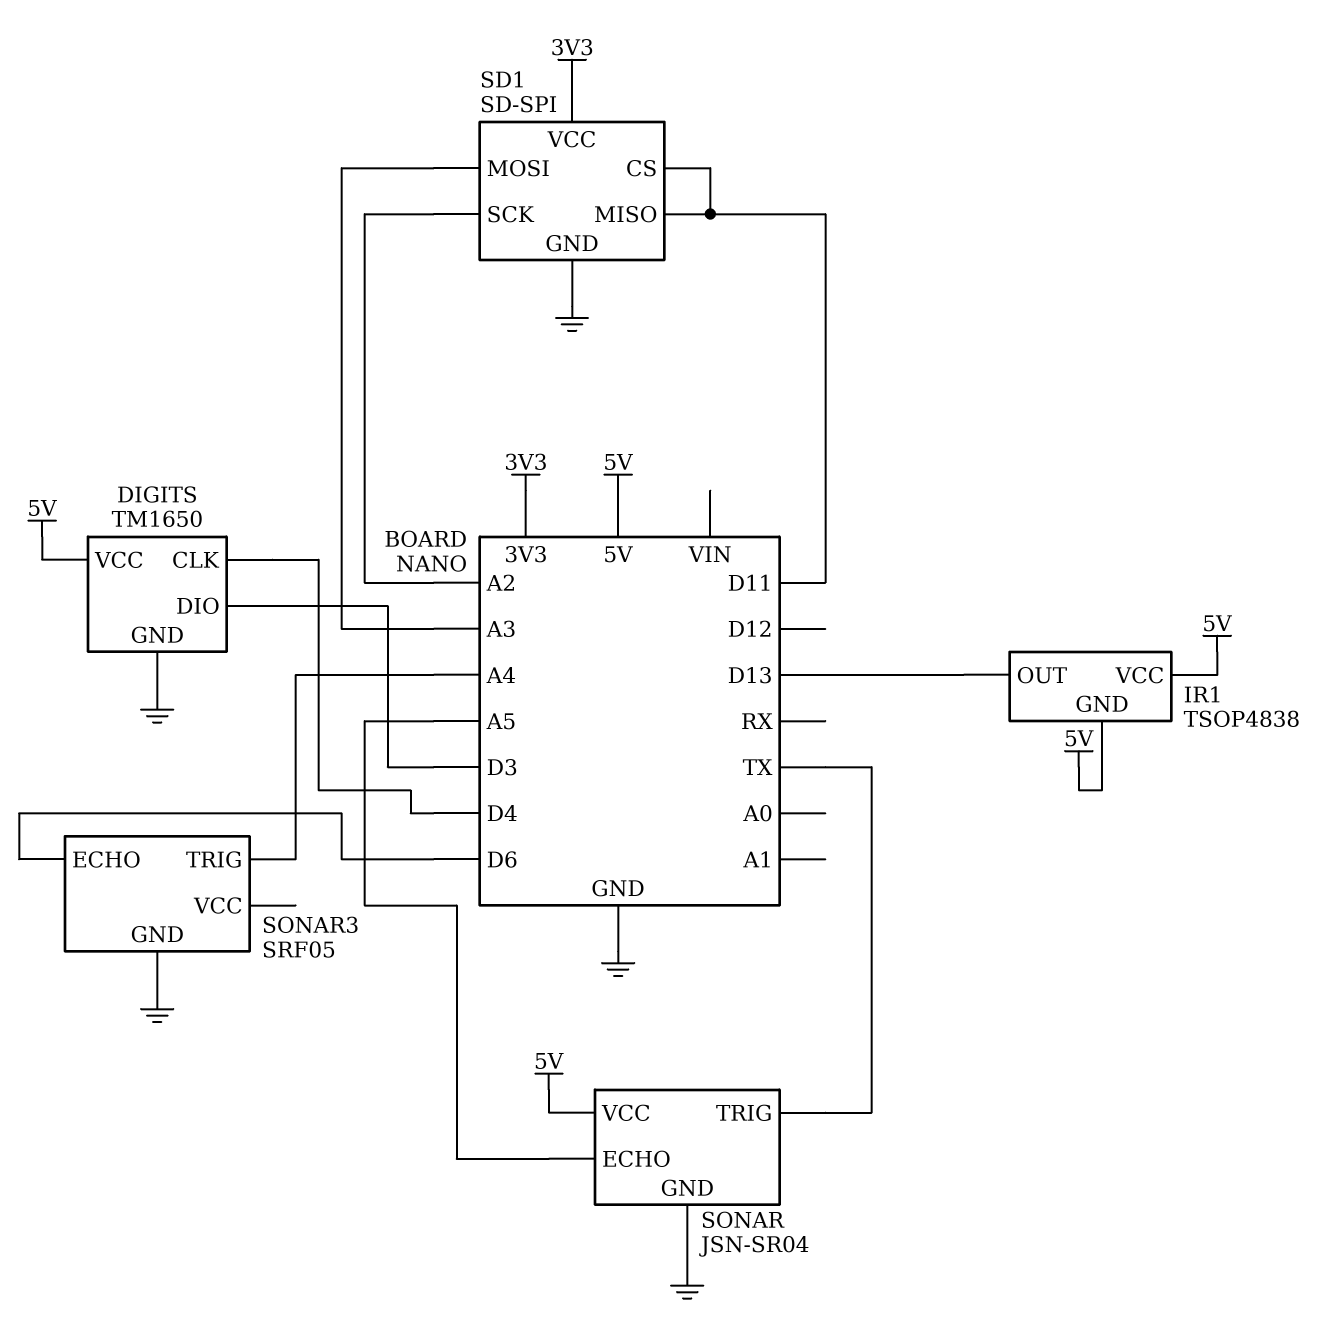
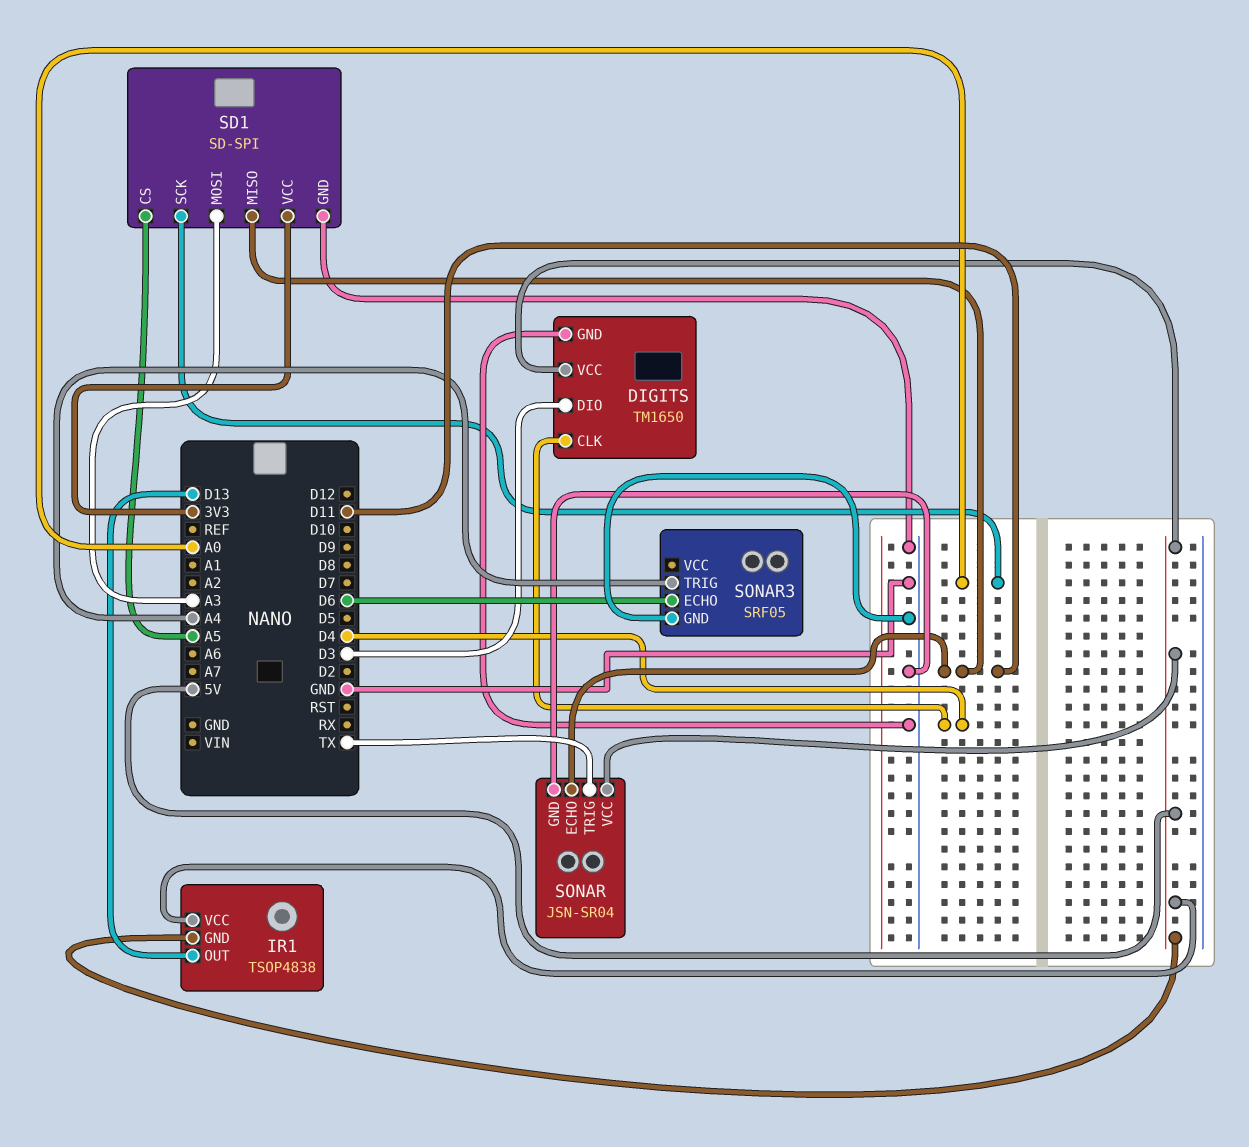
SD1 pin CS: D11 -> A5
SD1 pin SCK: A2 -> A0
SONAR pin ECHO: A5 -> D11

